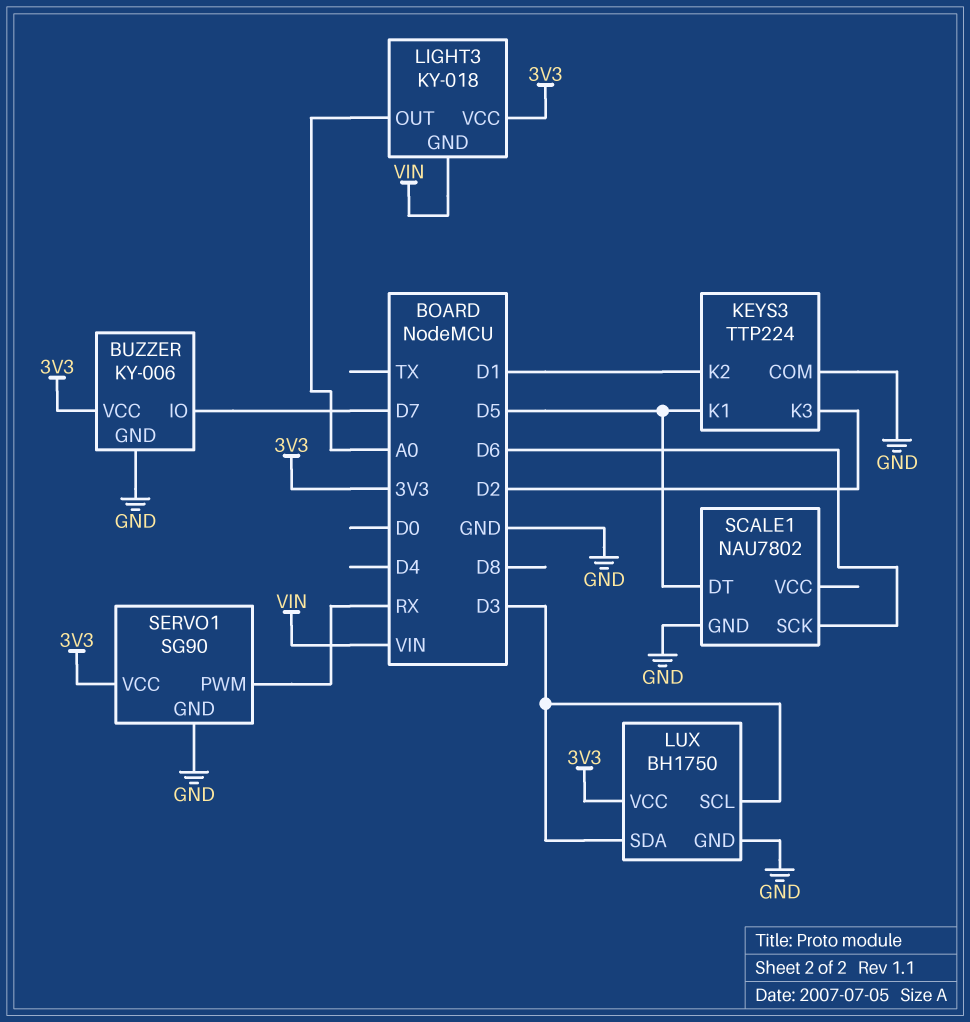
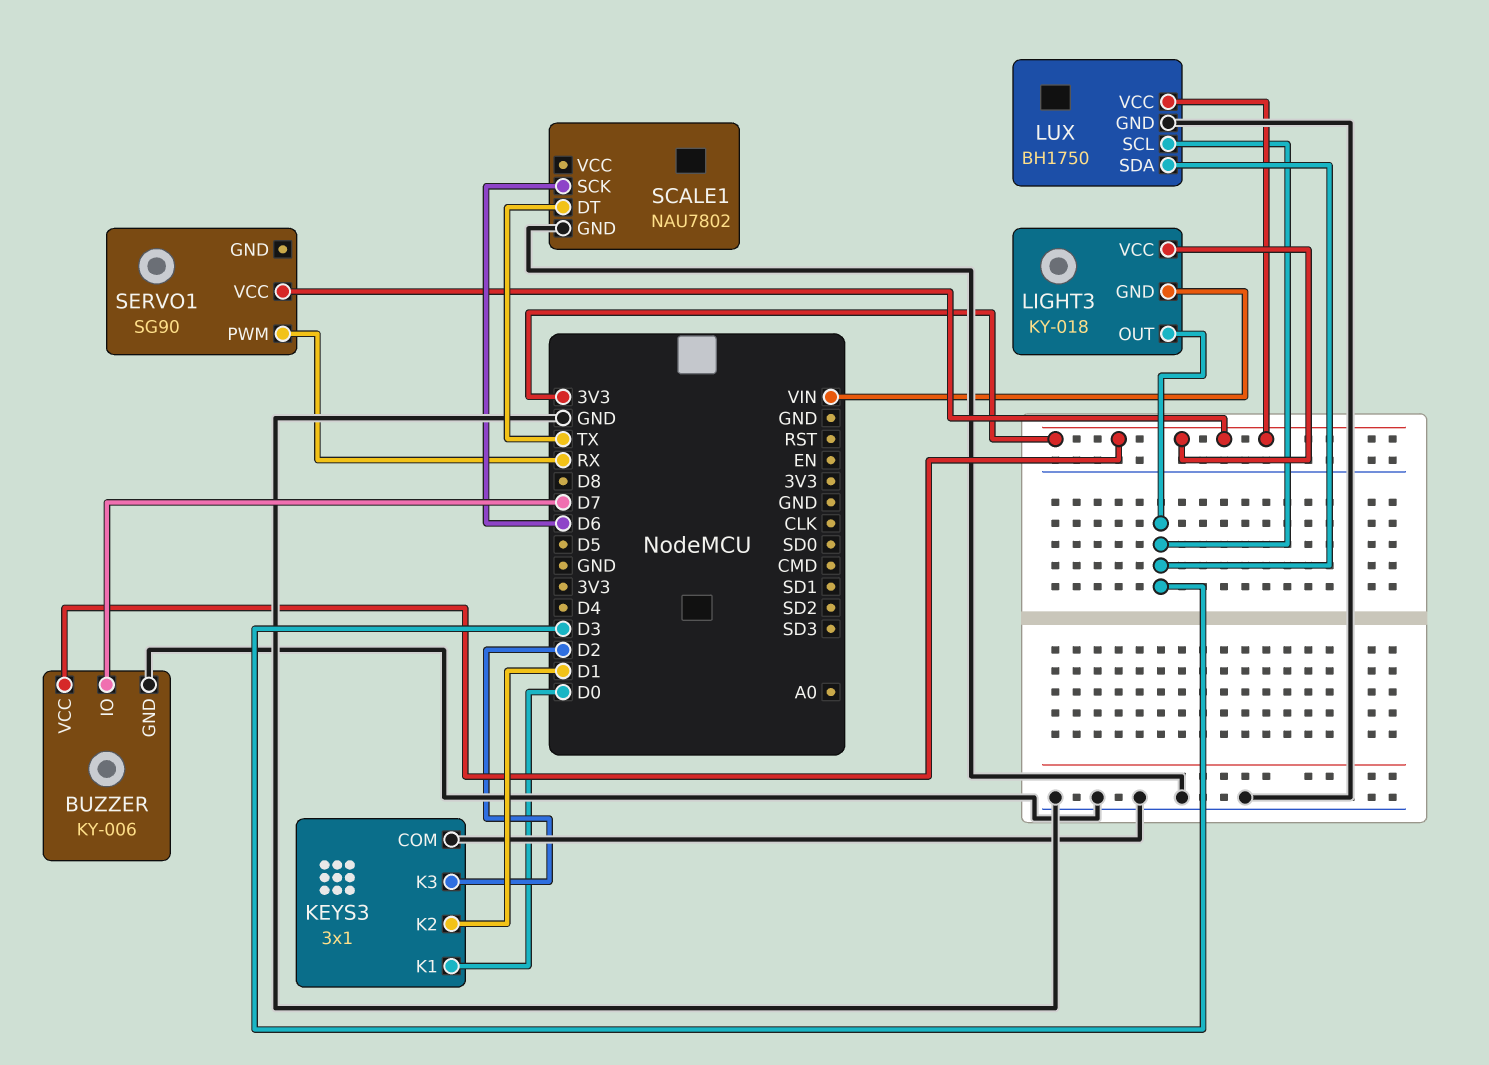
KEYS3: TTP224 -> 3x1
KEYS3 pin K1: D5 -> D0
LIGHT3 pin OUT: A0 -> D3
SCALE1 pin DT: D5 -> TX
SERVO1 pin GND: GND -> none

